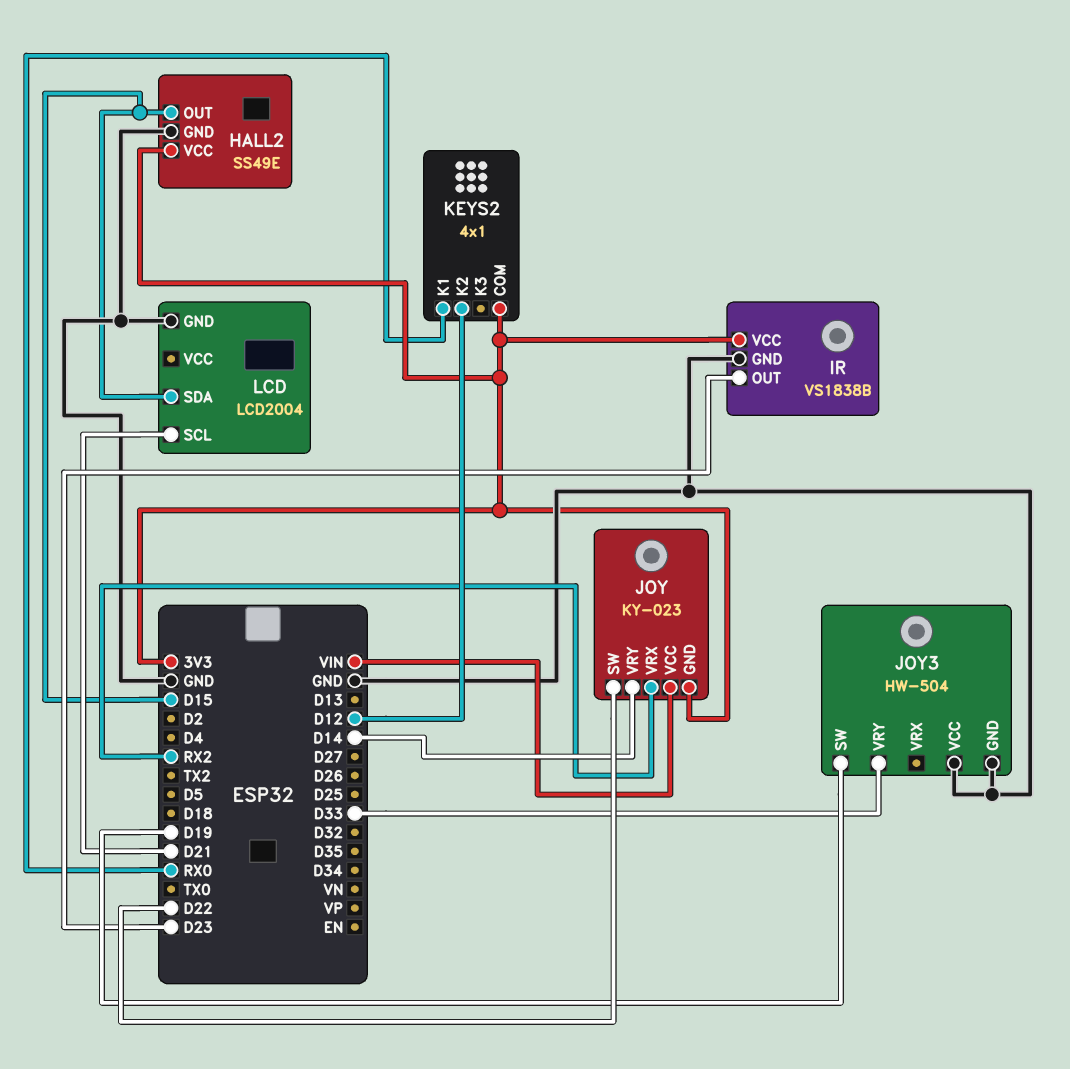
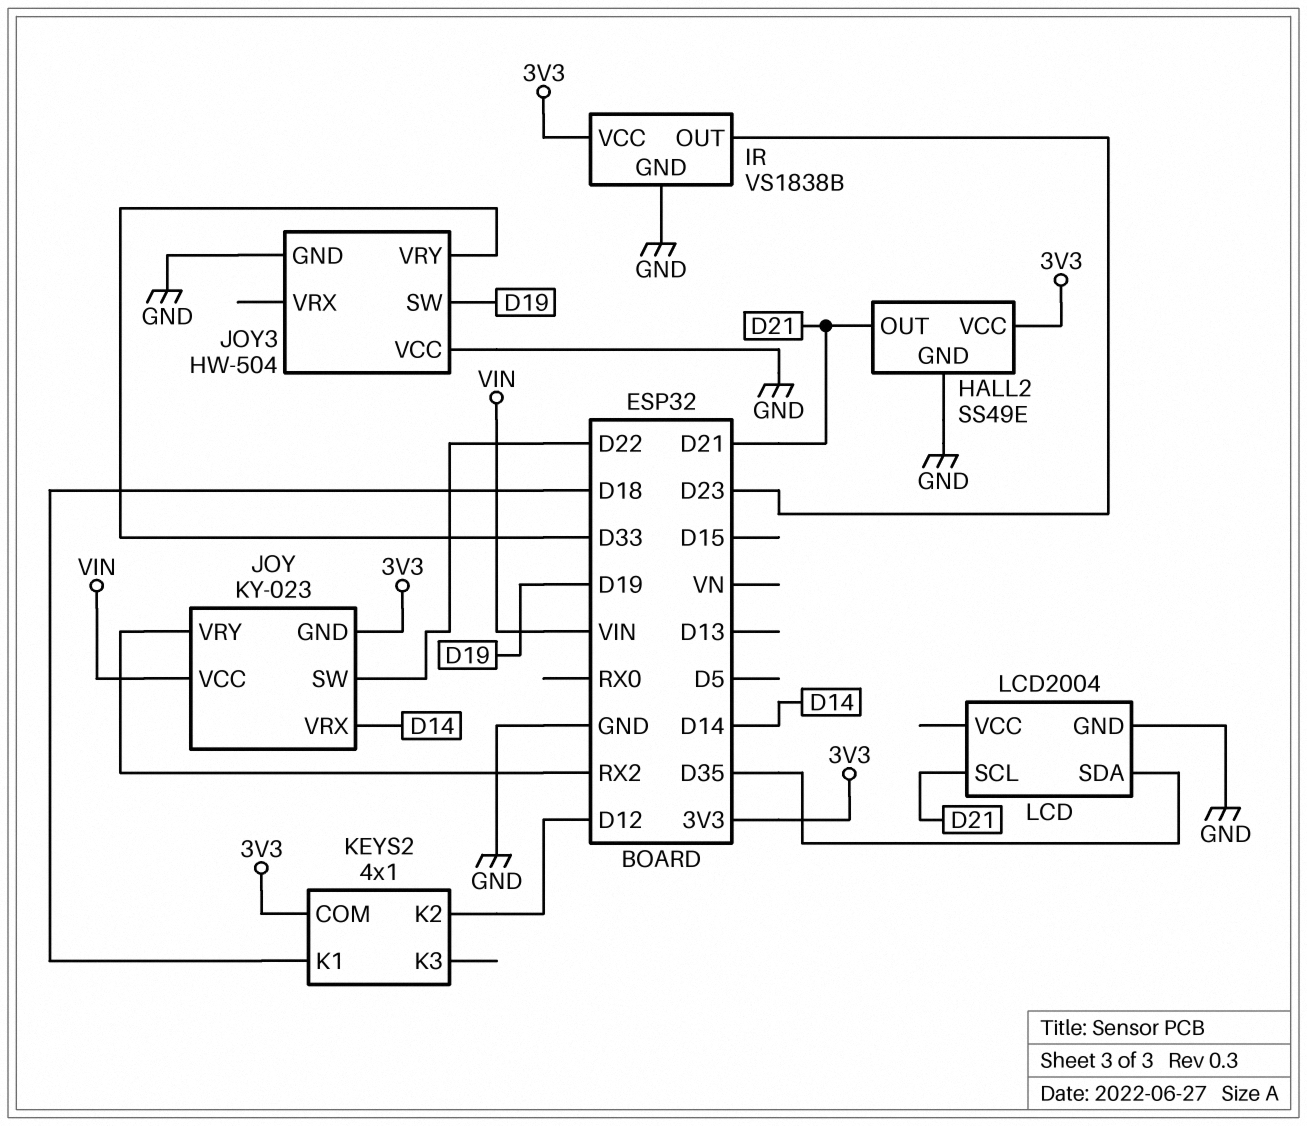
HALL2 pin OUT: D15 -> D21
JOY pin VRX: RX2 -> D14
JOY pin VRY: D14 -> RX2
KEYS2 pin K1: RX0 -> D18
LCD pin SDA: D15 -> D35

